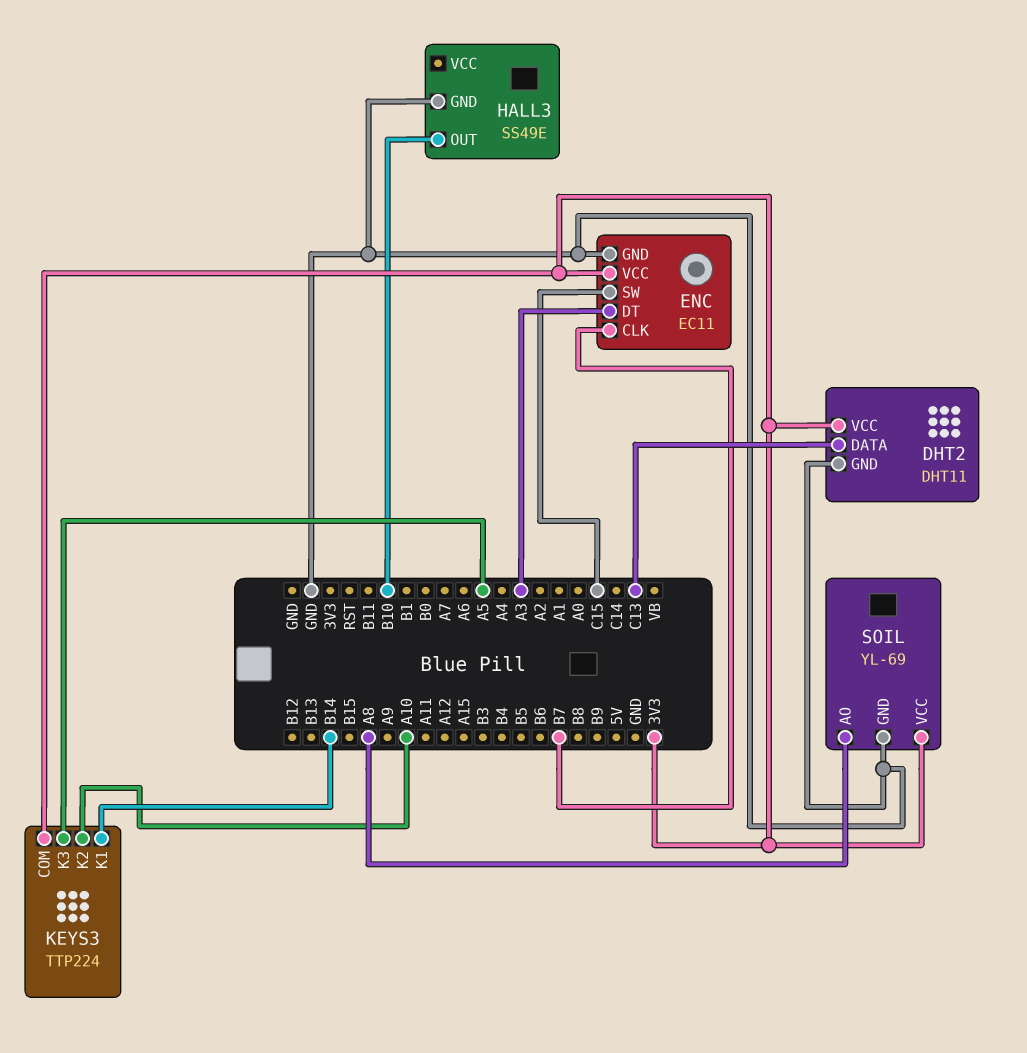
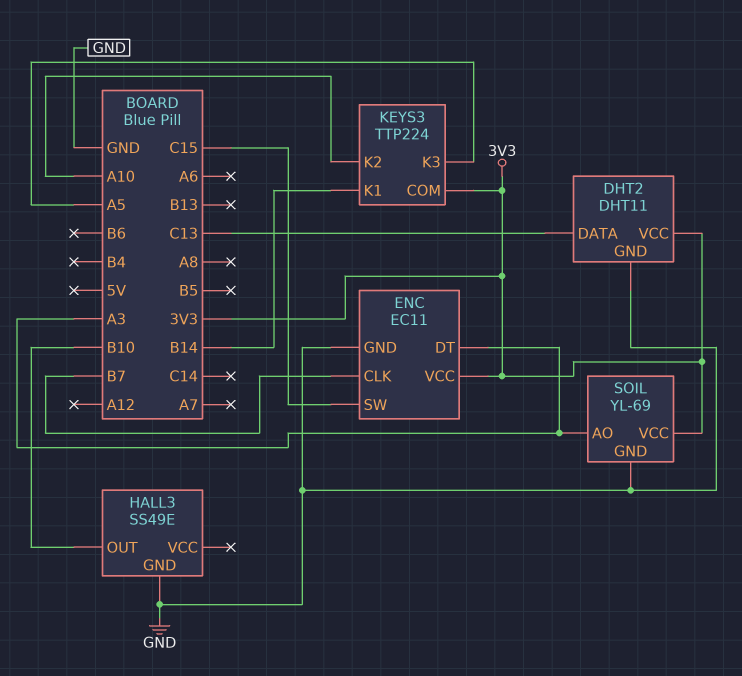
SOIL pin AO: A8 -> A3

